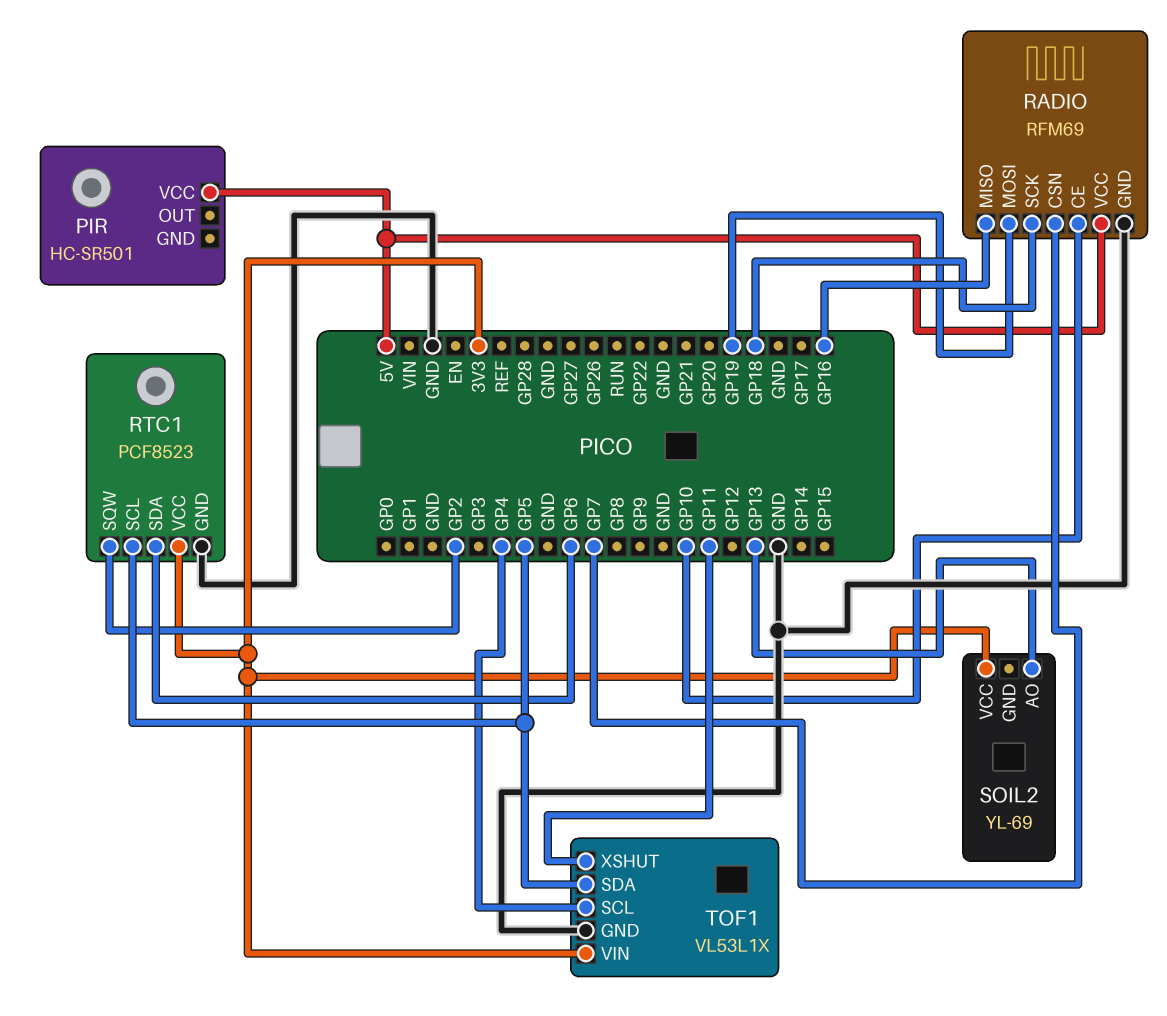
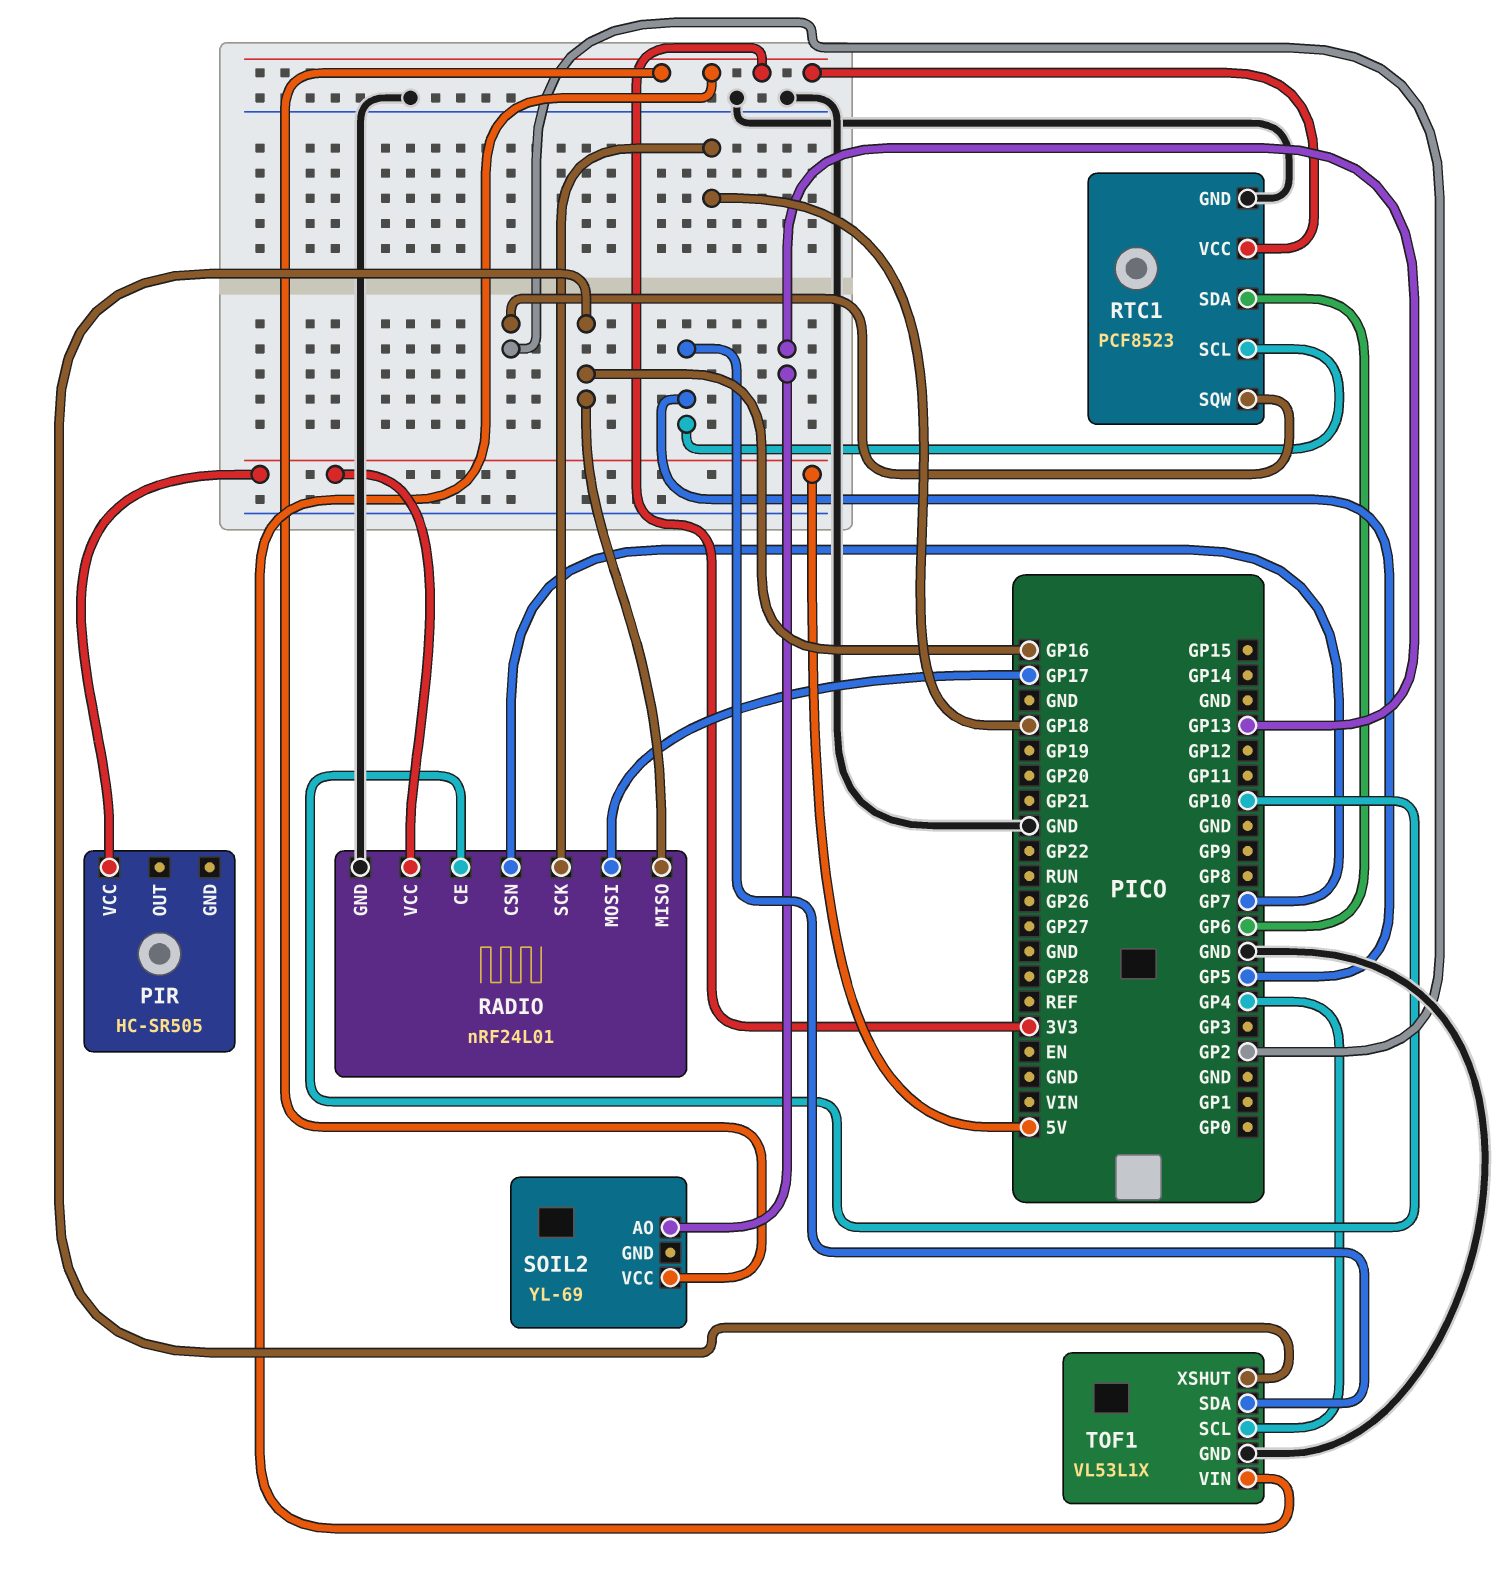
PIR: HC-SR501 -> HC-SR505
RADIO: RFM69 -> nRF24L01
RADIO pin MOSI: GP19 -> GP17
TOF1 pin XSHUT: GP11 -> GP16

